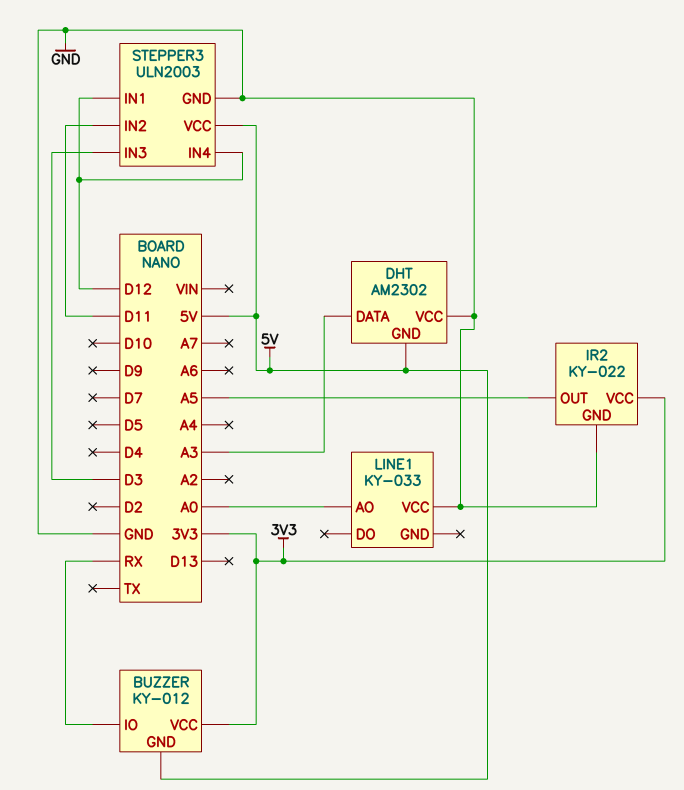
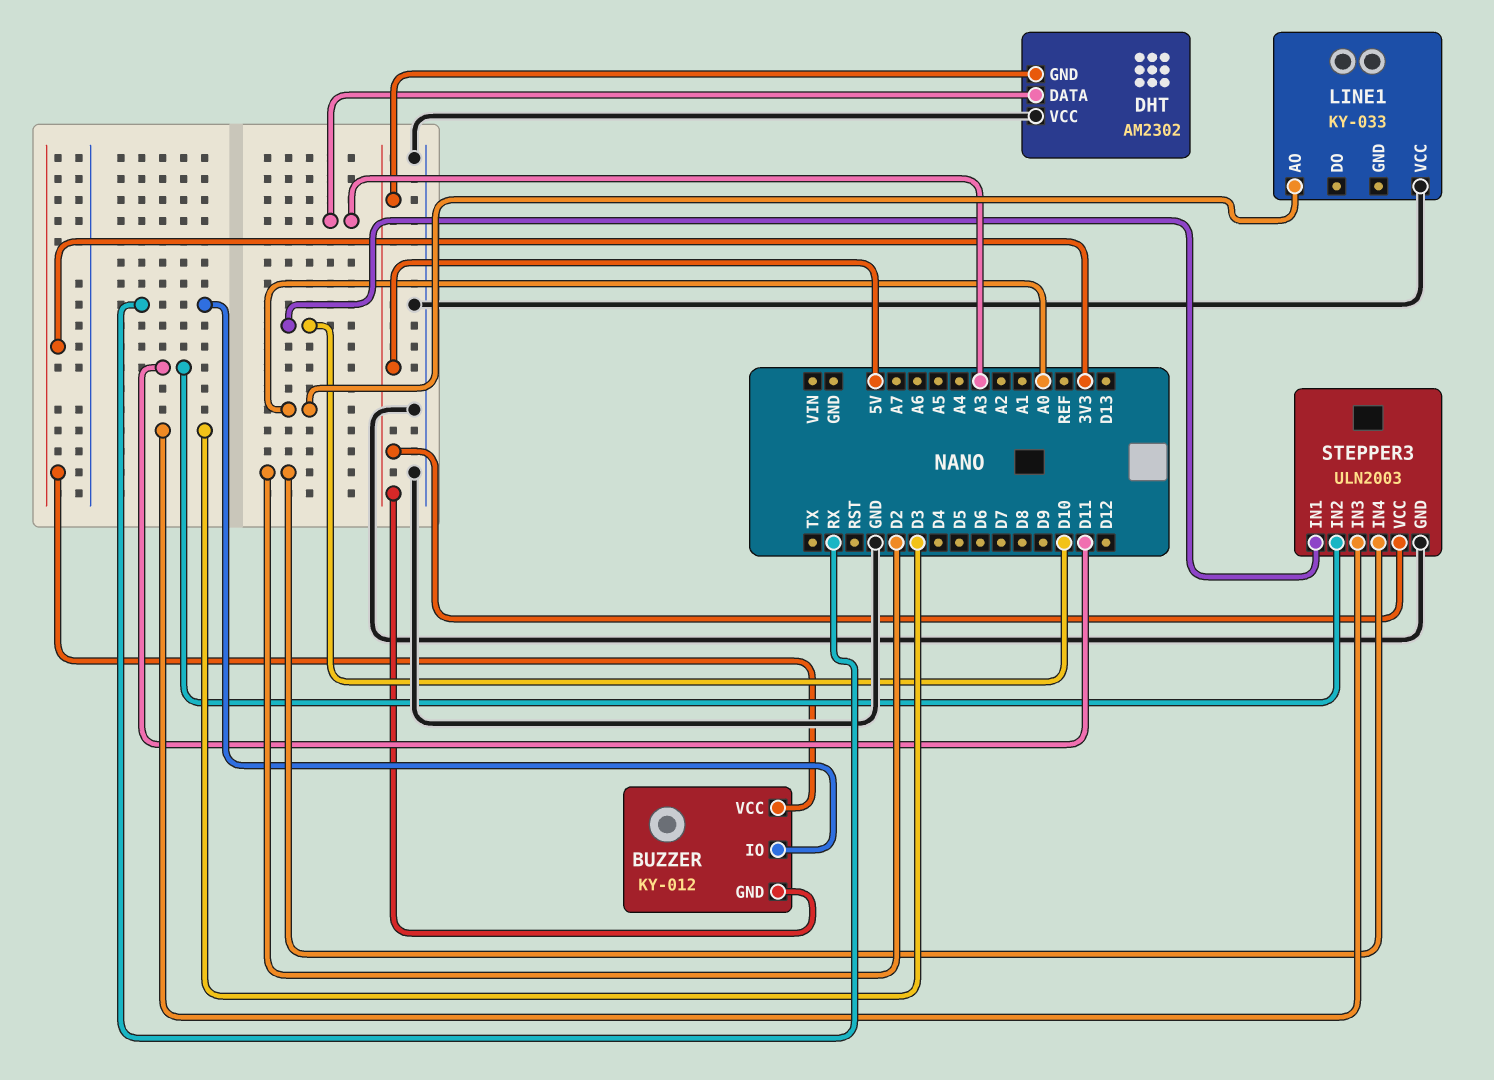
IR2: KY-022 -> none
IR2 pin GND: GND -> none
IR2 pin OUT: A5 -> none
IR2 pin VCC: 3V3 -> none
STEPPER3 pin IN1: D12 -> D10
STEPPER3 pin IN4: D12 -> D2

